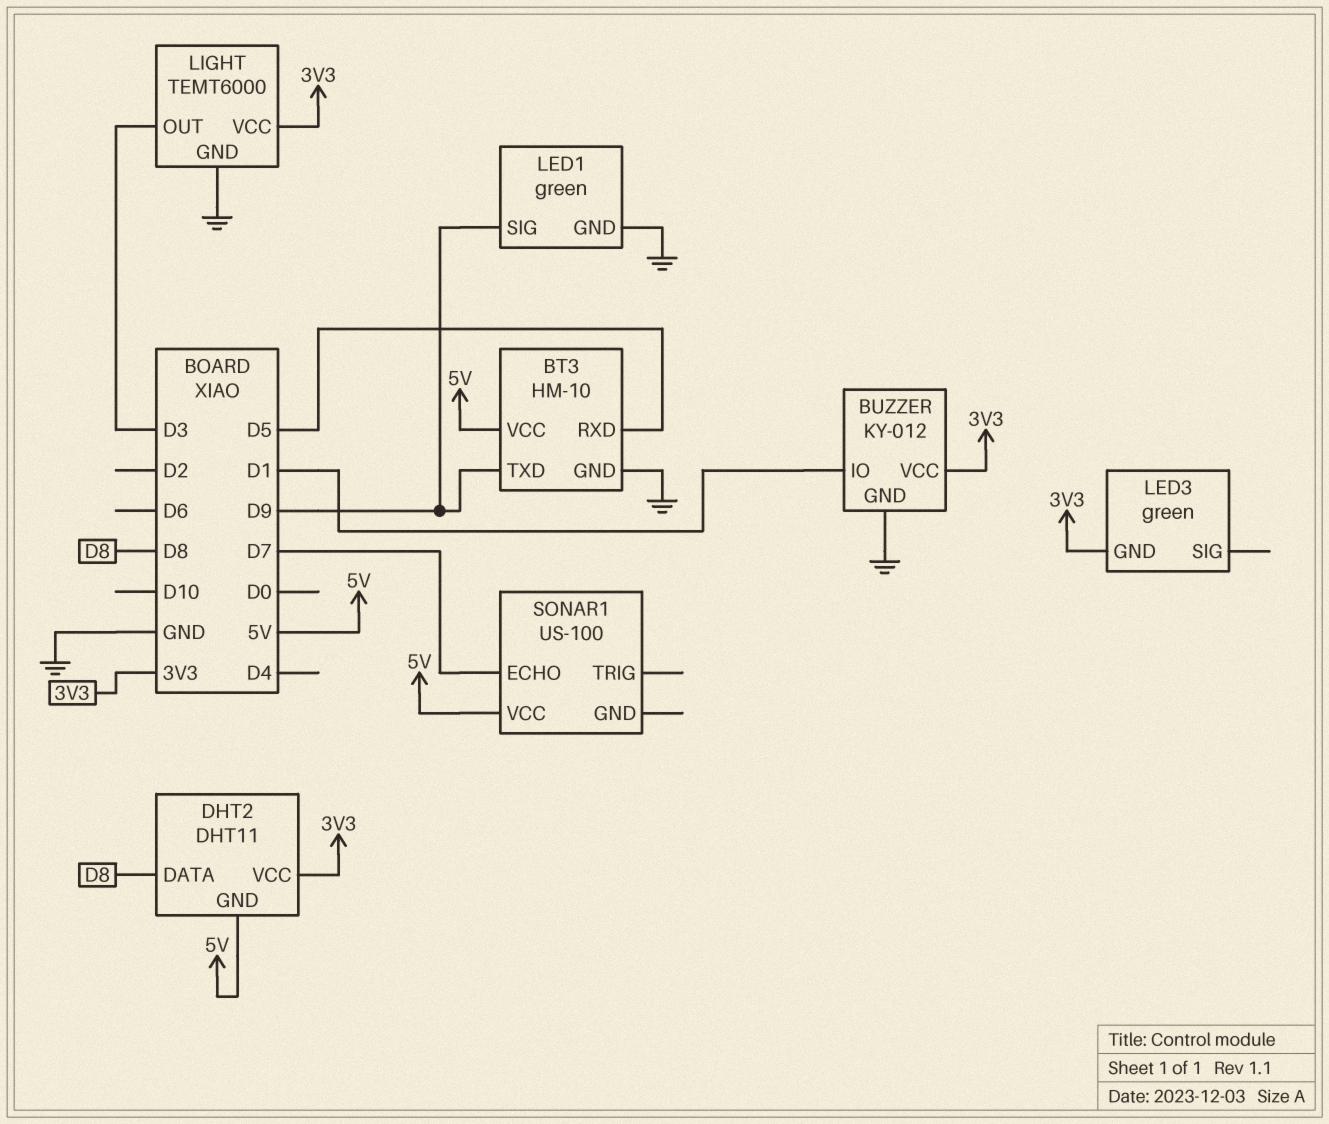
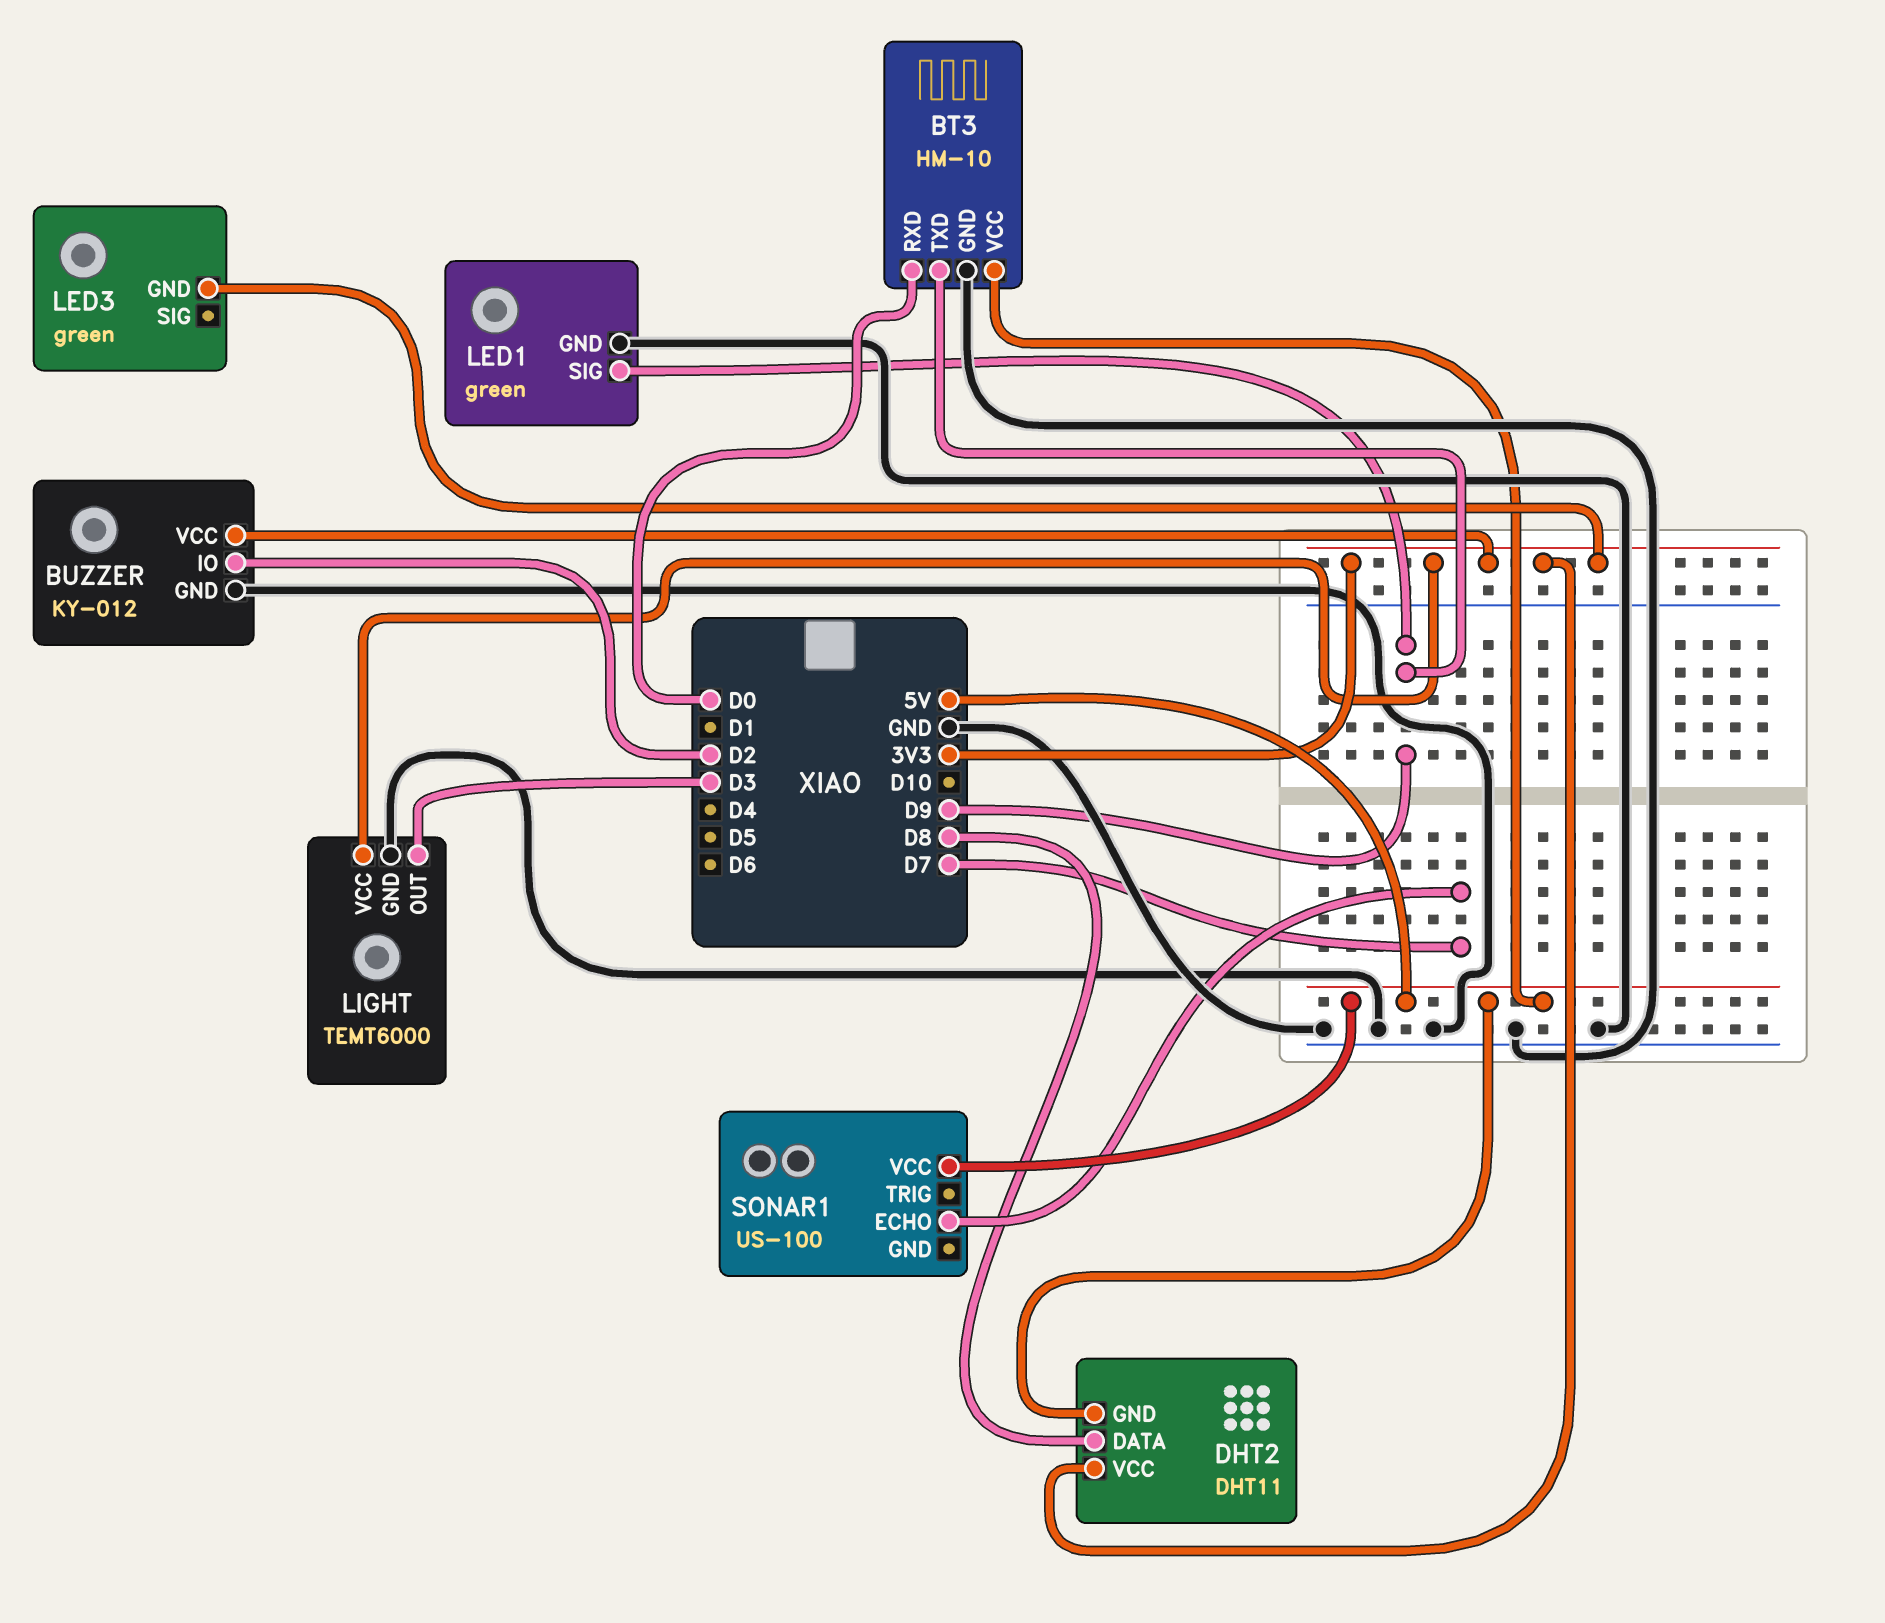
BT3 pin RXD: D5 -> D0
BUZZER pin IO: D1 -> D2

